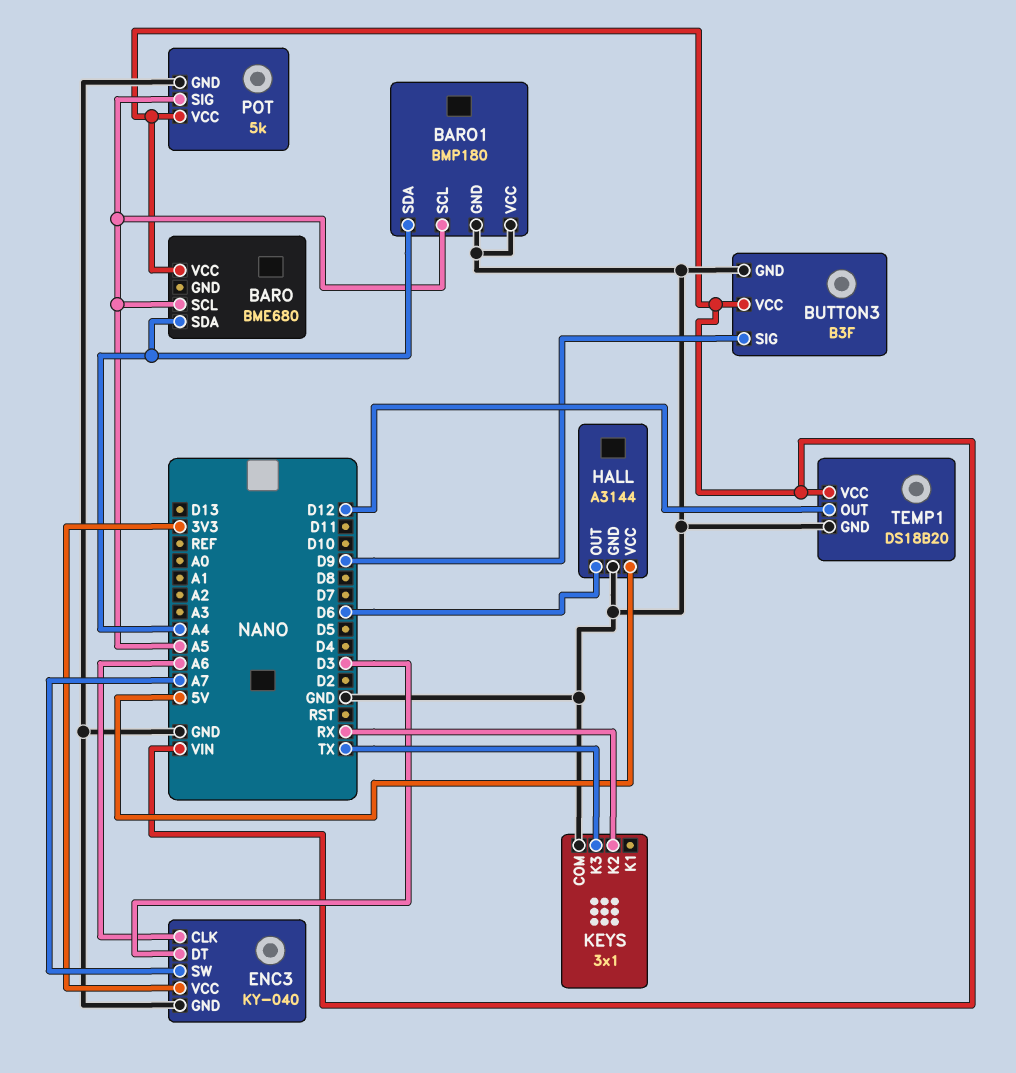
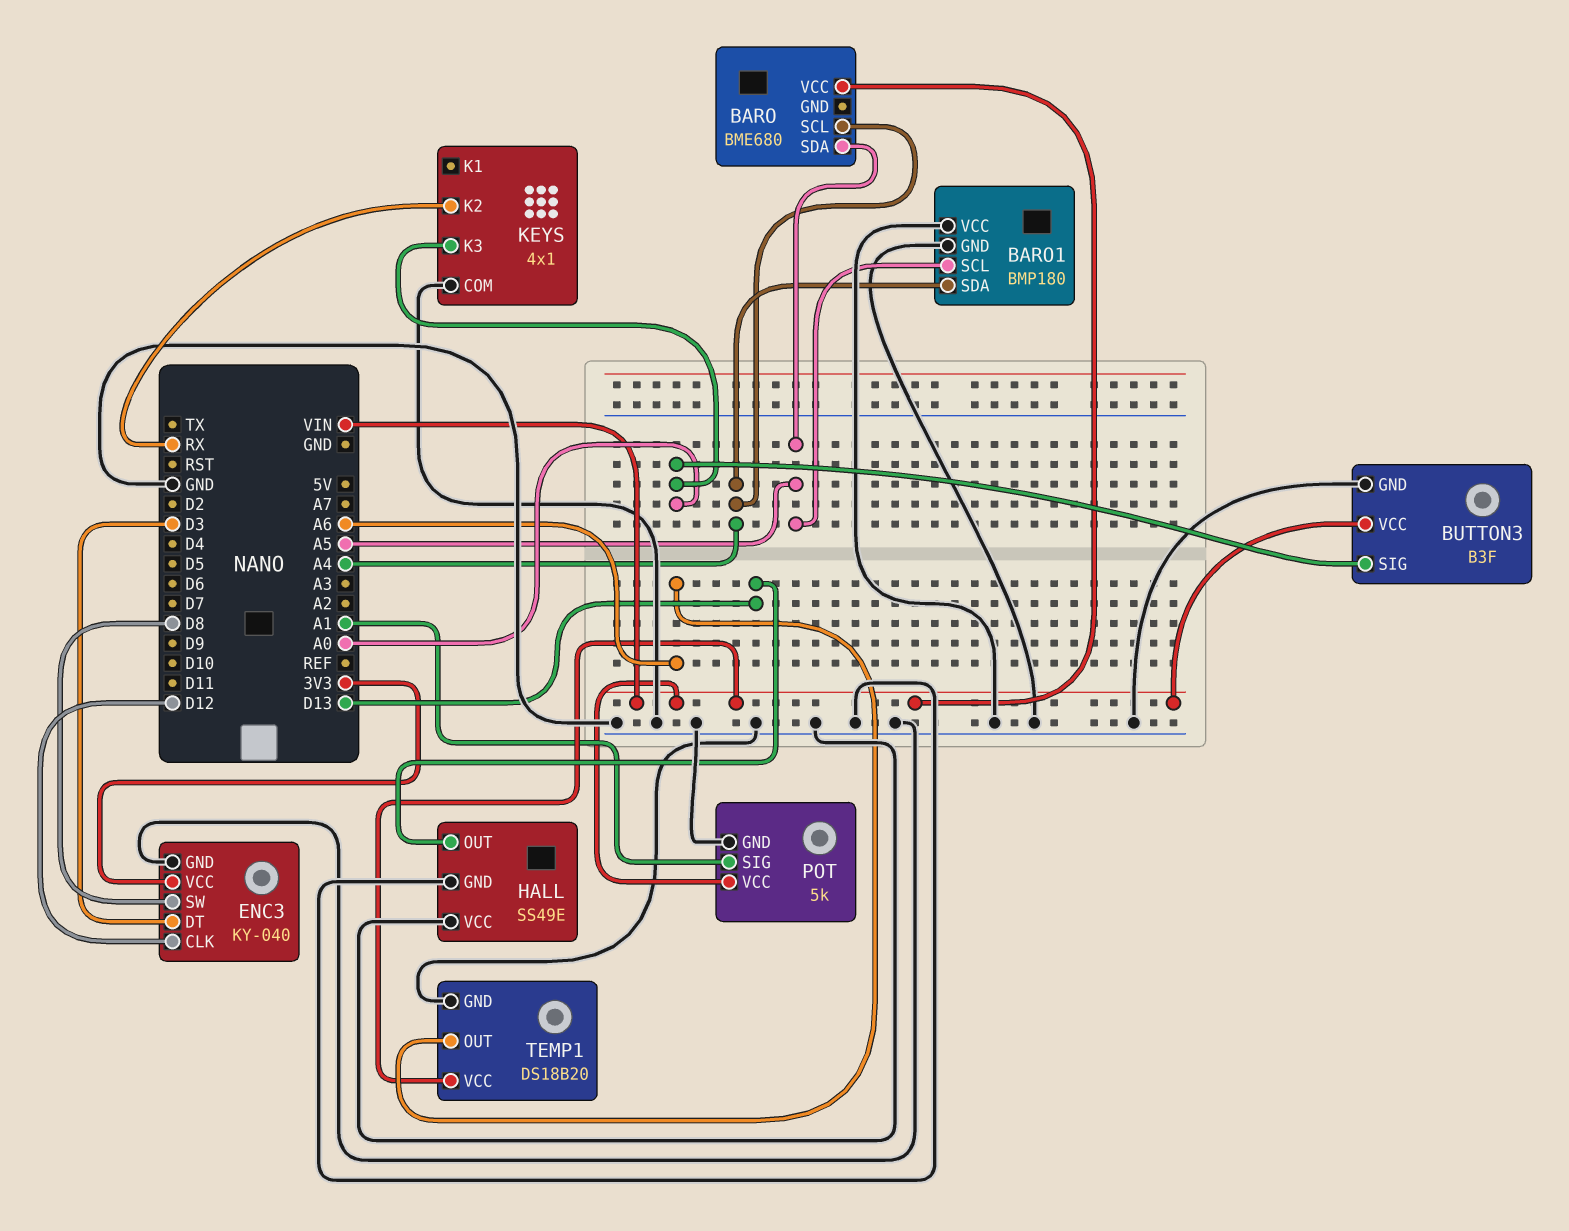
BARO pin SCL: A5 -> A4
BARO pin SDA: A4 -> A5
BUTTON3 pin SIG: D9 -> A0
ENC3 pin CLK: A6 -> D12
ENC3 pin SW: A7 -> D8
HALL: A3144 -> SS49E
HALL pin OUT: D6 -> D13
HALL pin VCC: 5V -> GND
KEYS: 3x1 -> 4x1
KEYS pin K3: TX -> A0
POT pin SIG: A5 -> A1
TEMP1 pin OUT: D12 -> A6

